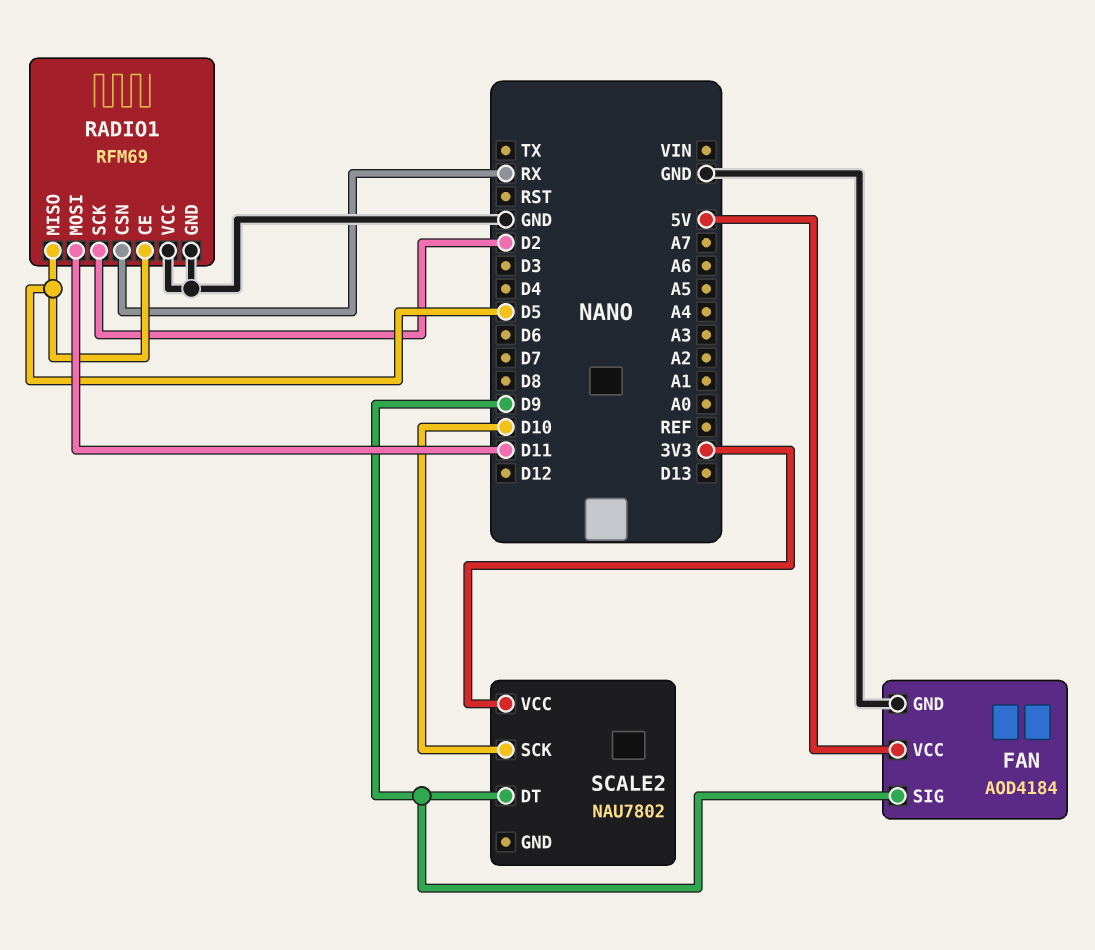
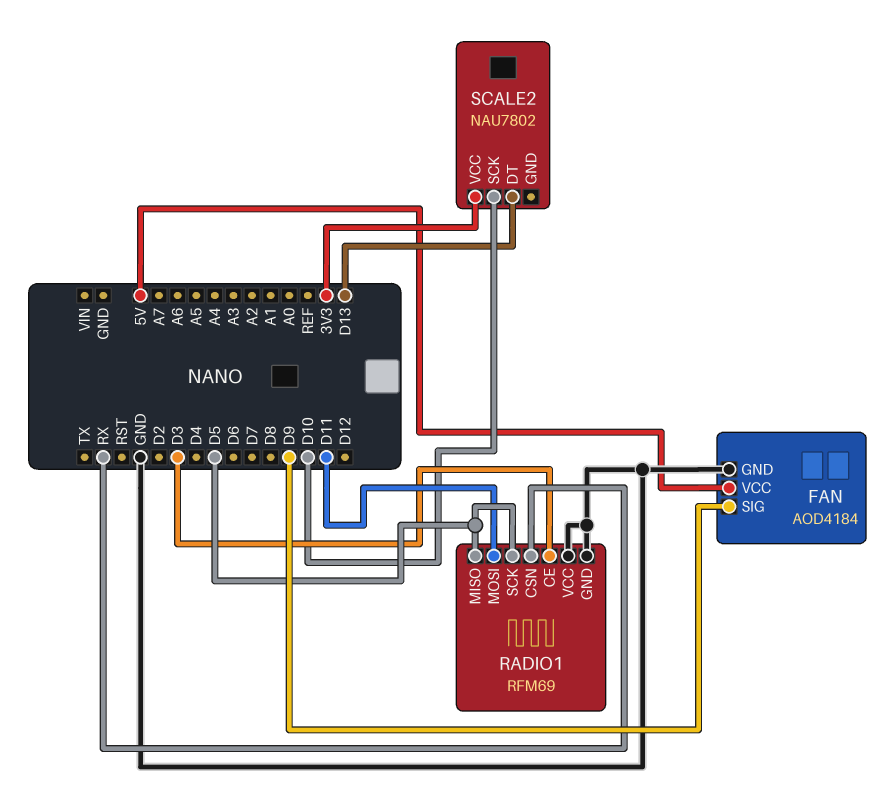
RADIO1 pin CE: D5 -> D3
RADIO1 pin SCK: D2 -> D5
SCALE2 pin DT: D9 -> D13

